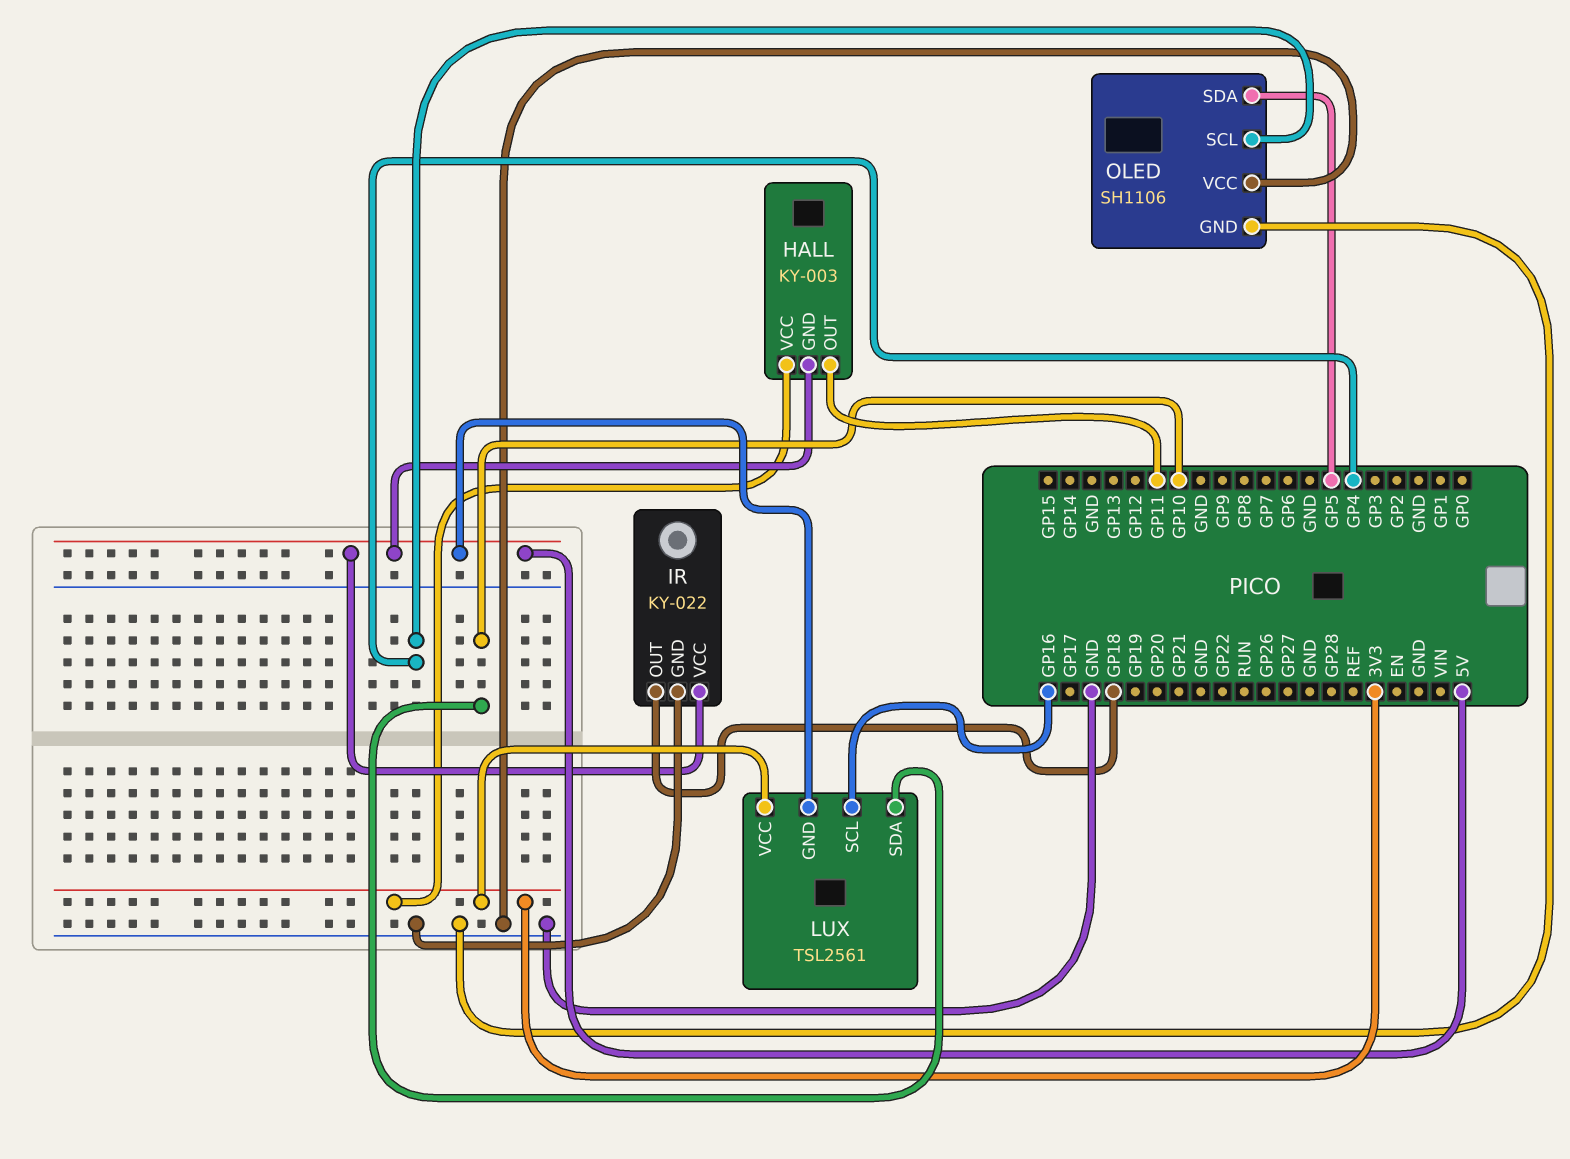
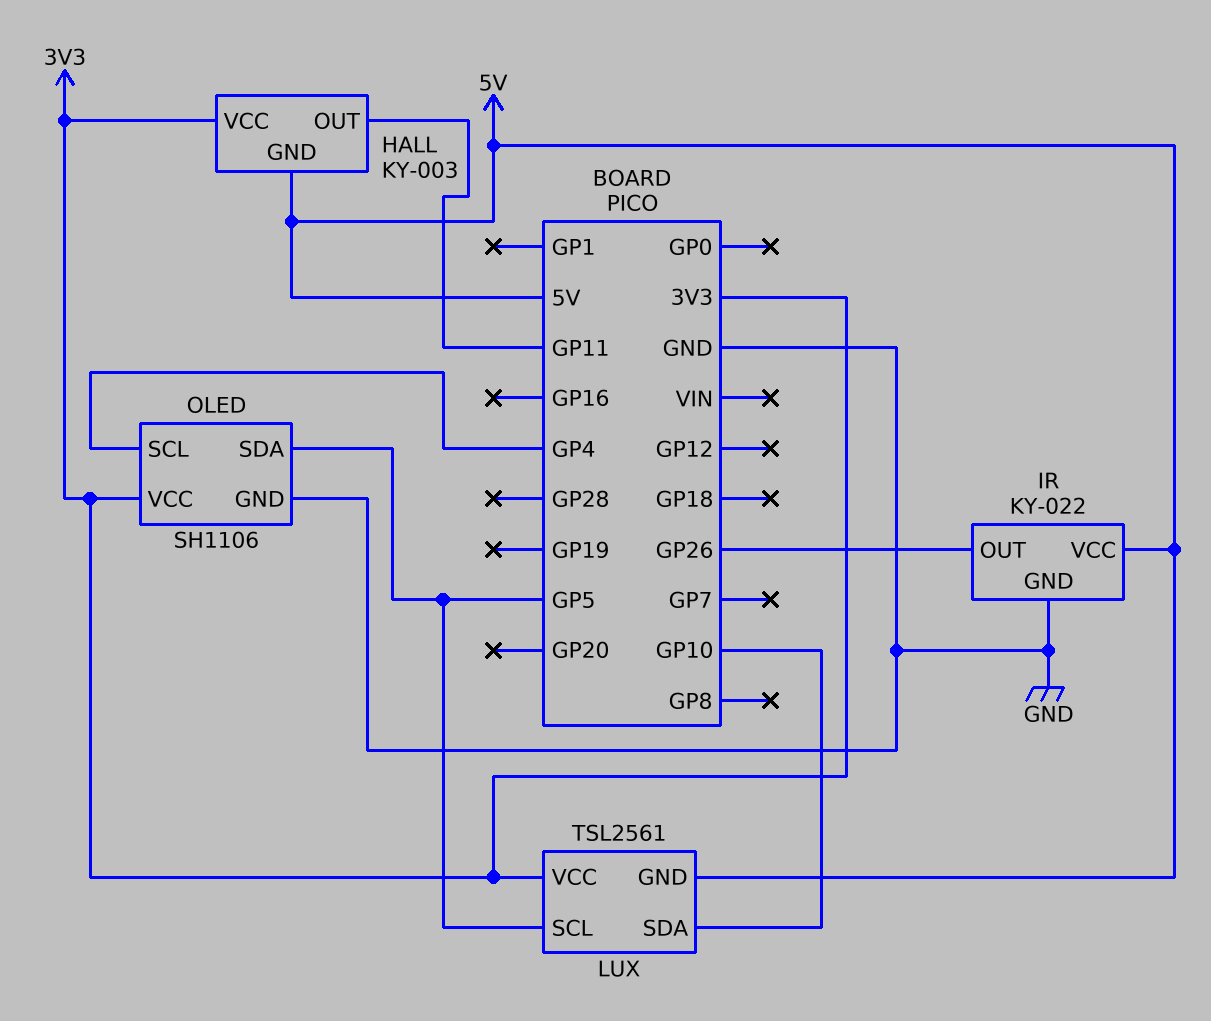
IR pin OUT: GP18 -> GP26
LUX pin SCL: GP16 -> GP5
OLED pin VCC: GND -> 3V3

